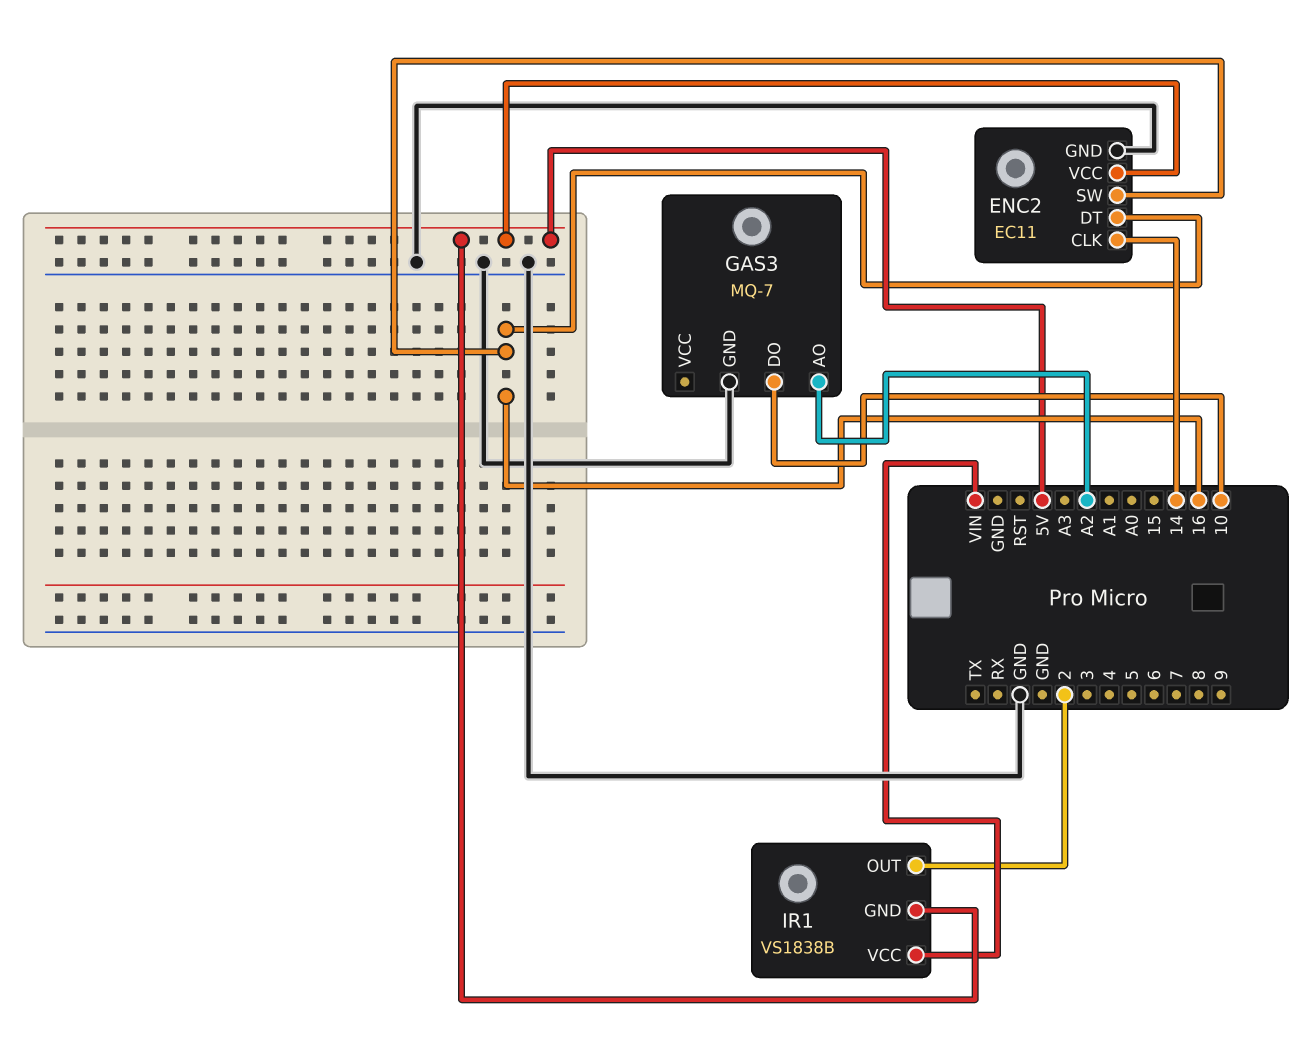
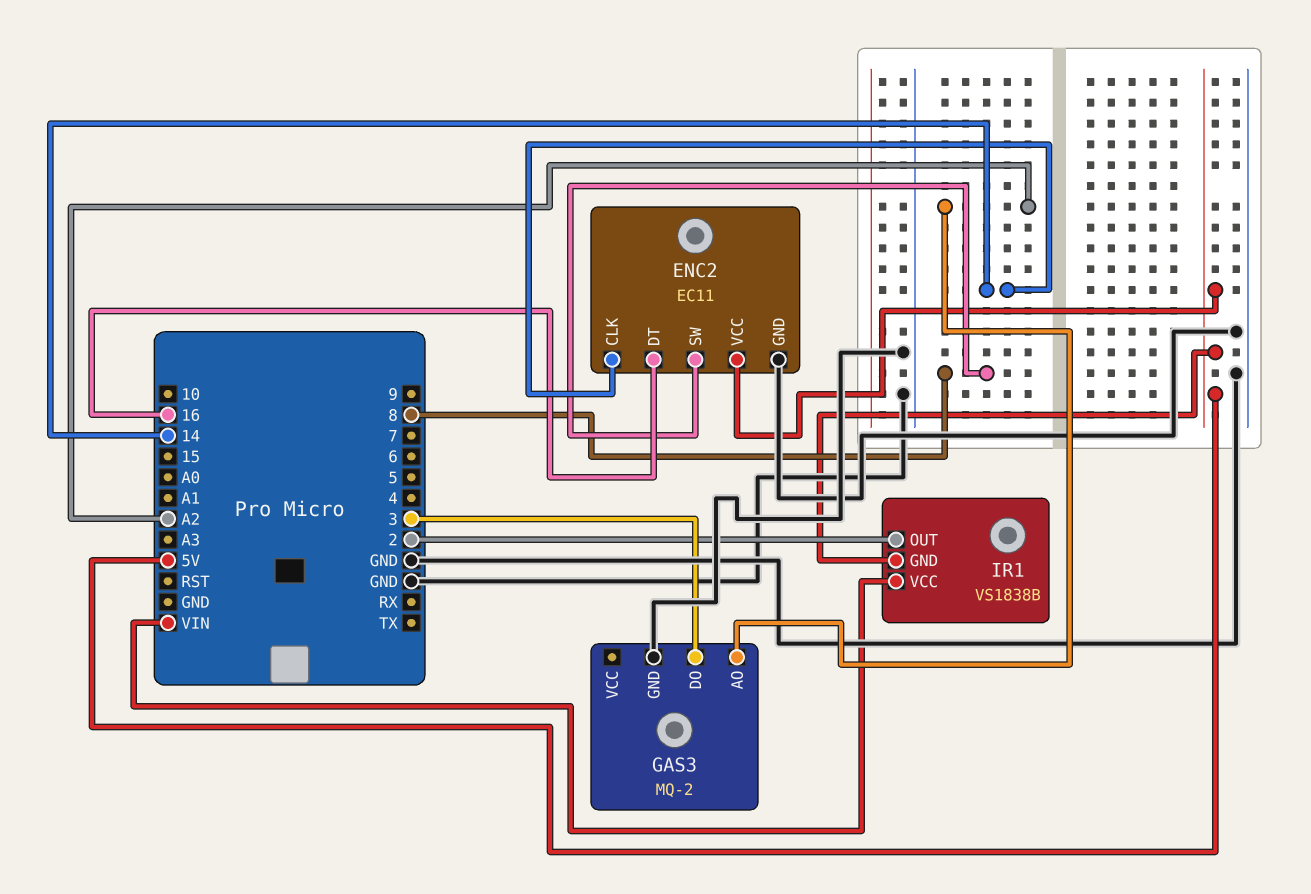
ENC2 pin SW: 16 -> 8
GAS3: MQ-7 -> MQ-2
GAS3 pin DO: 10 -> 3

